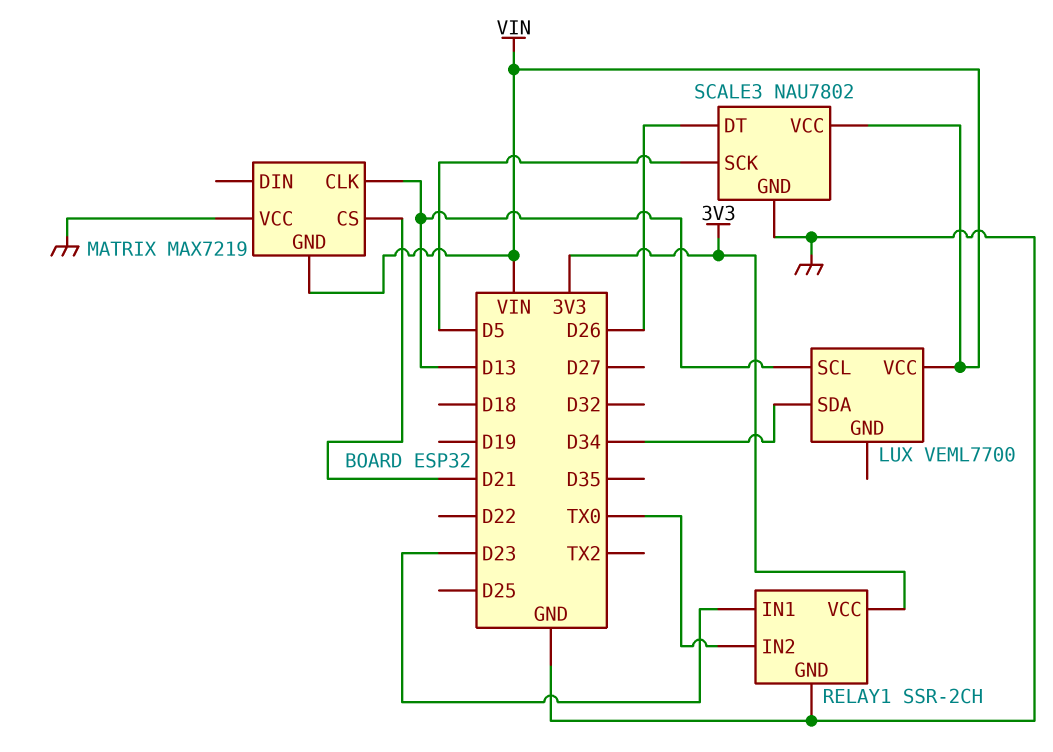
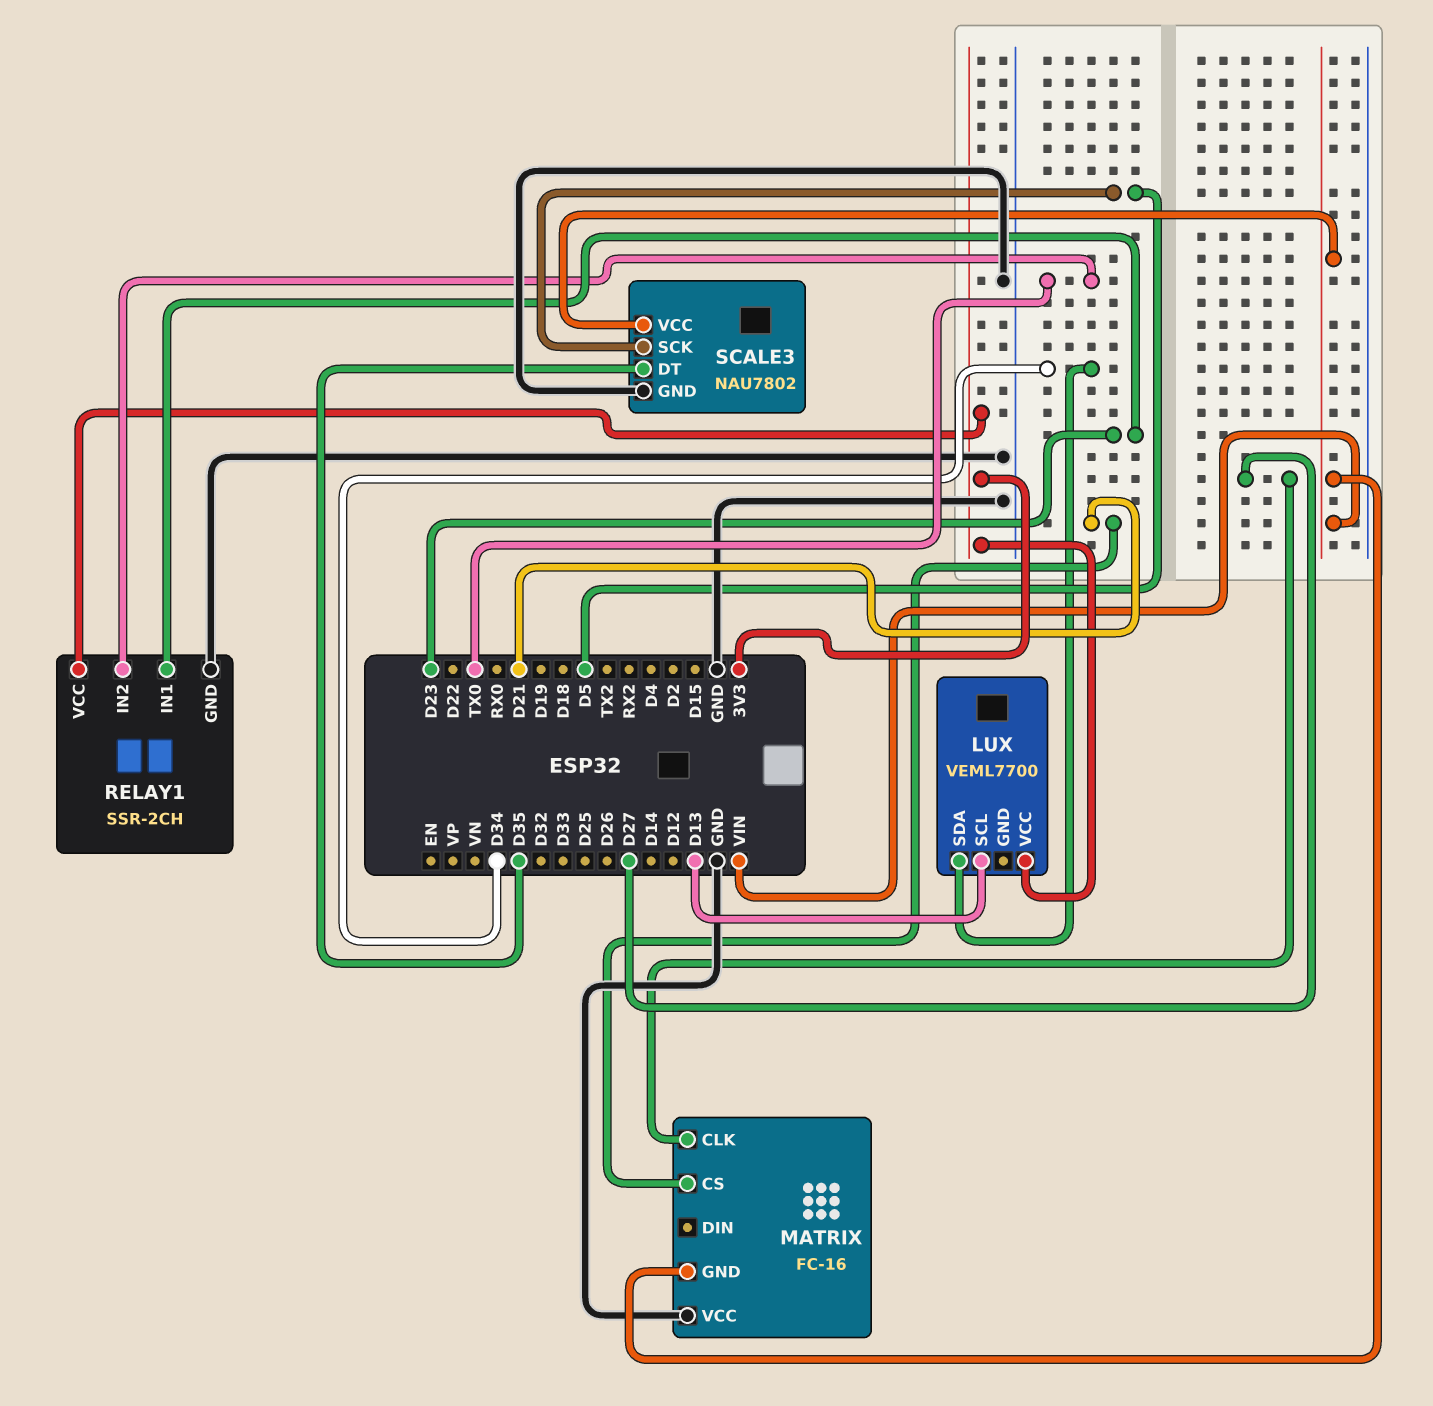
LUX pin VCC: VIN -> 3V3
MATRIX: MAX7219 -> FC-16
MATRIX pin CLK: D13 -> D27
SCALE3 pin DT: D26 -> D35

